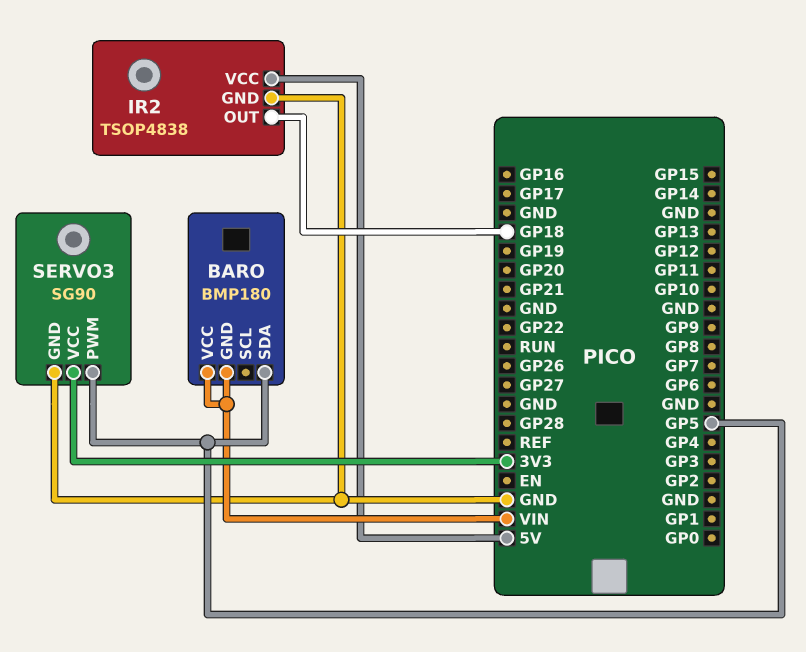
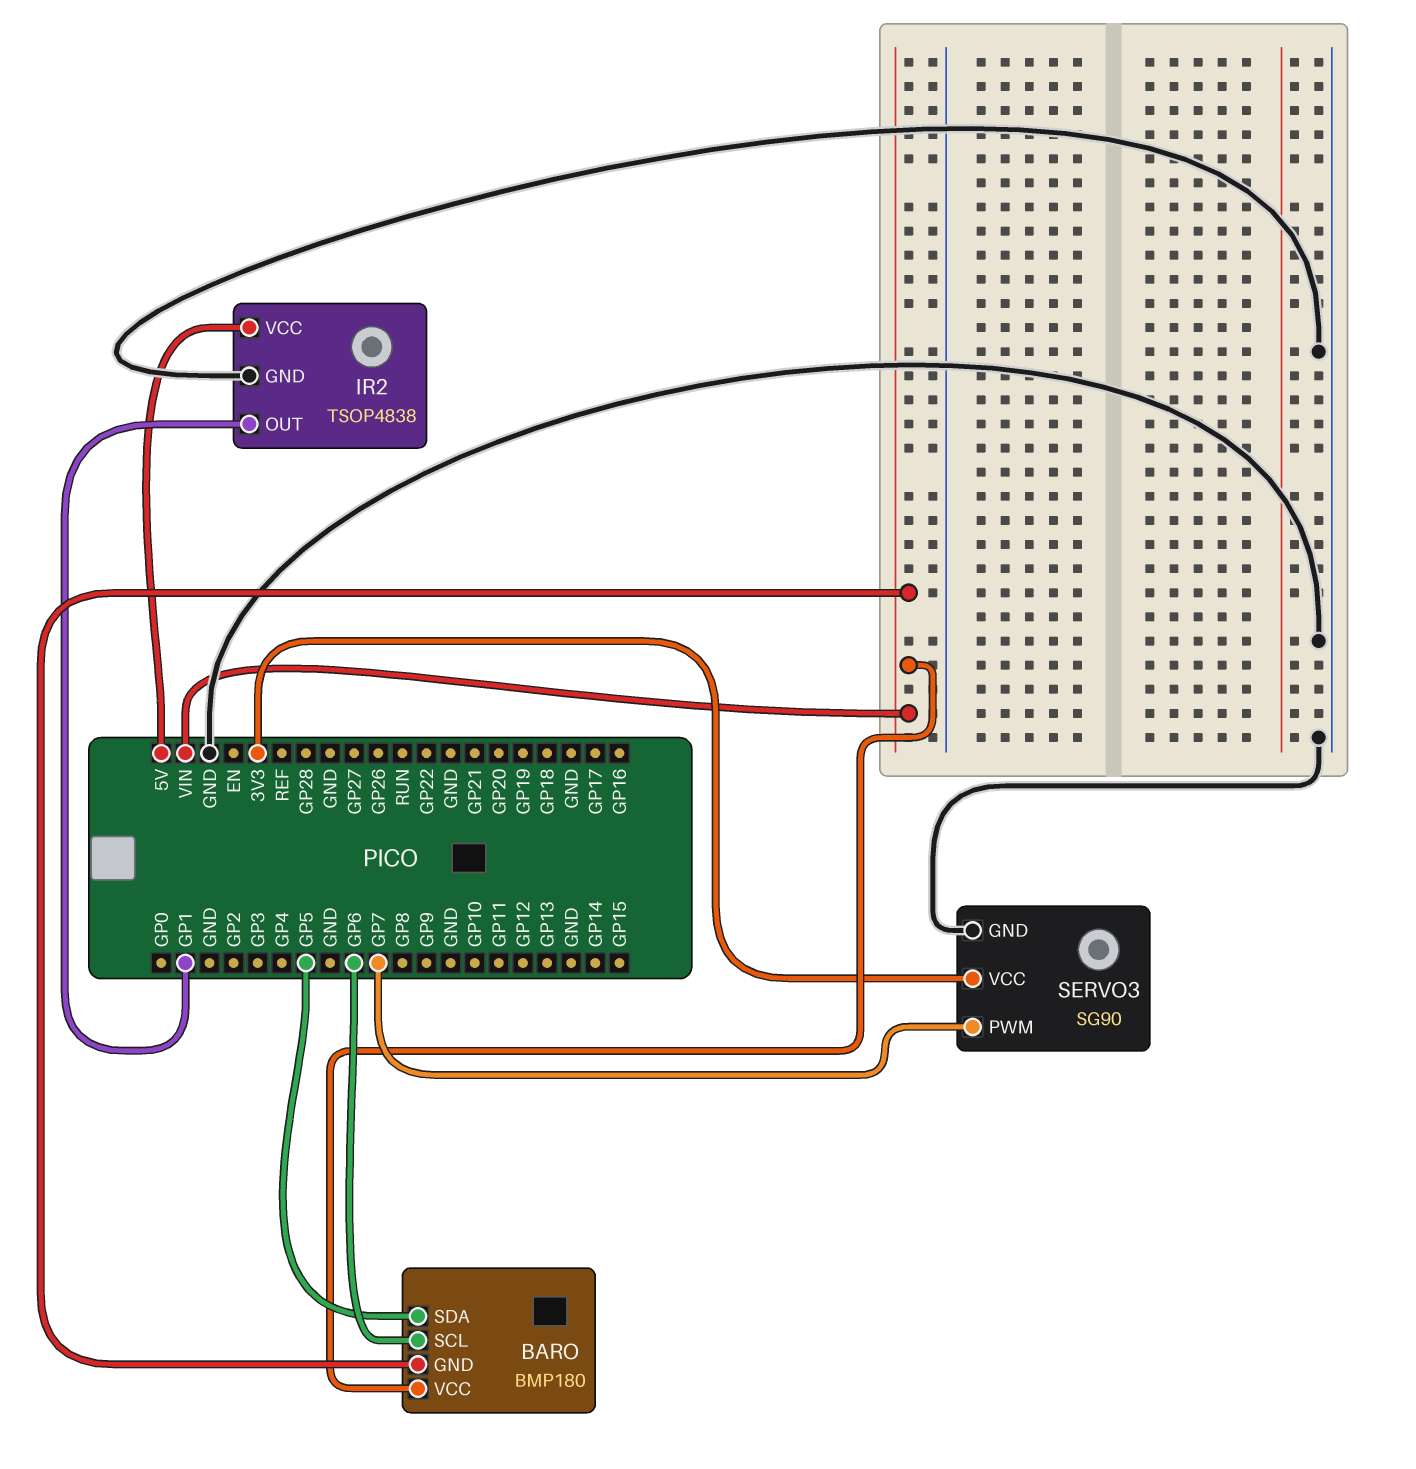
BARO pin SCL: none -> GP6
IR2 pin OUT: GP18 -> GP1
SERVO3 pin PWM: GP5 -> GP7

